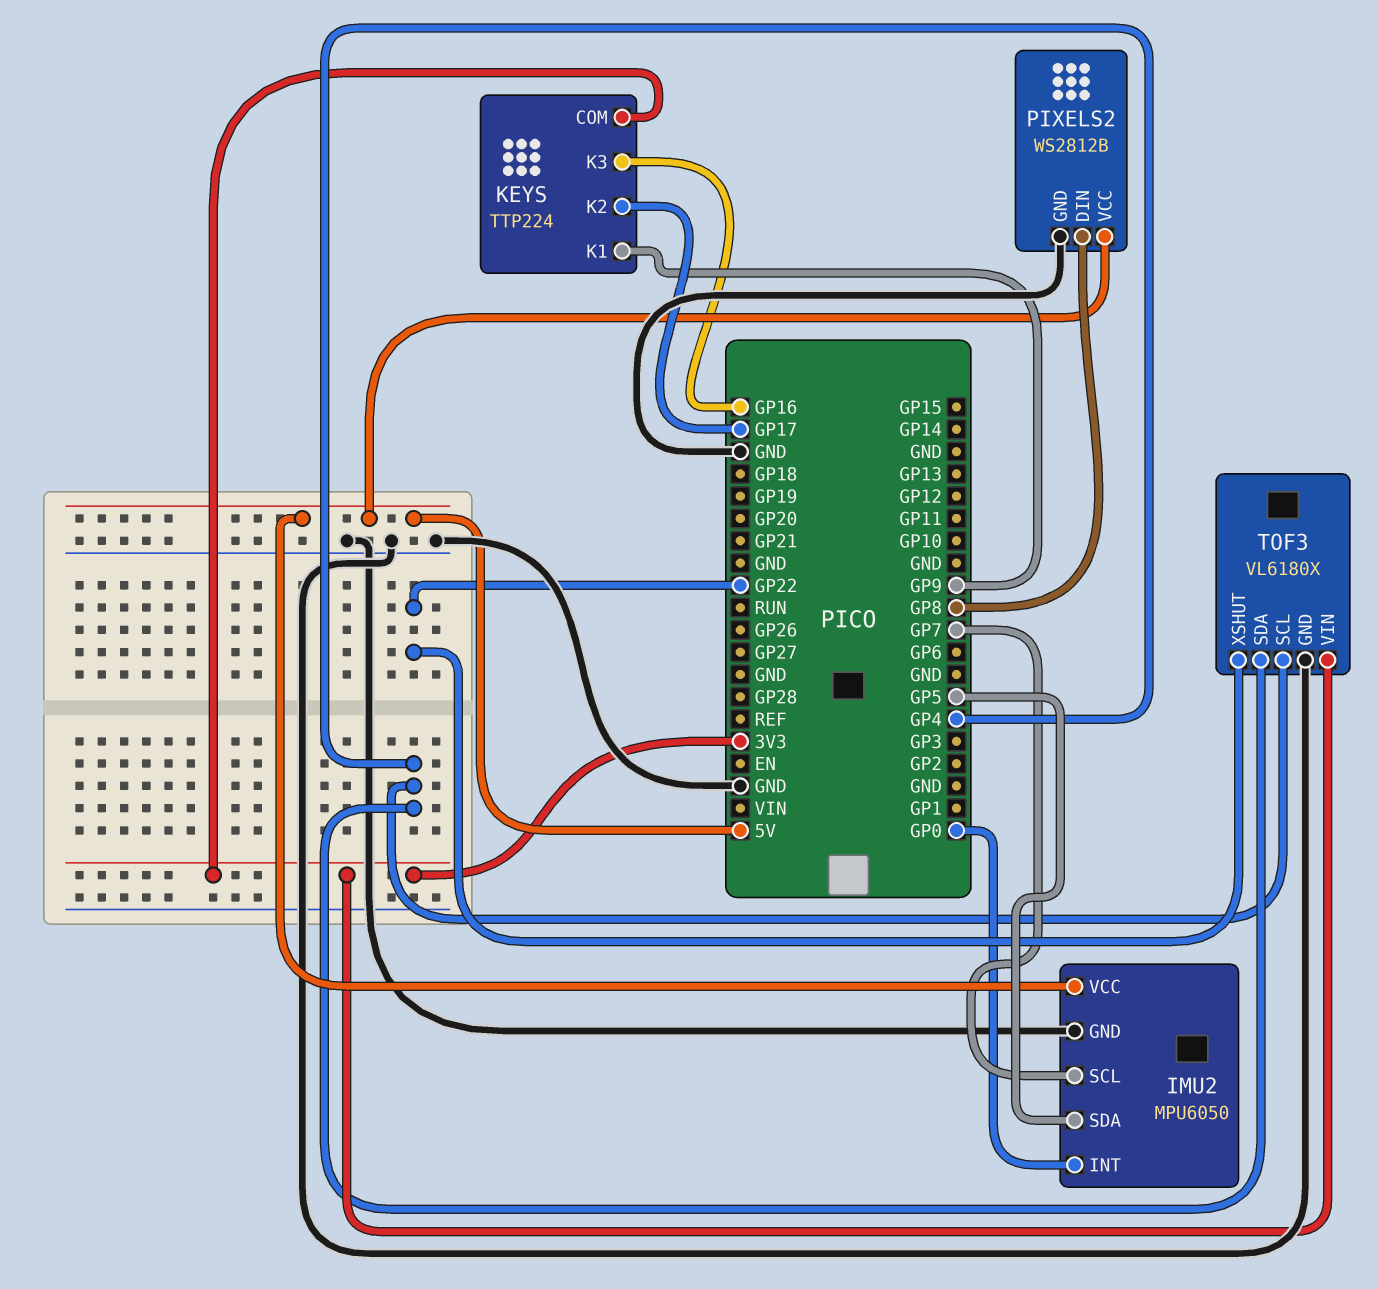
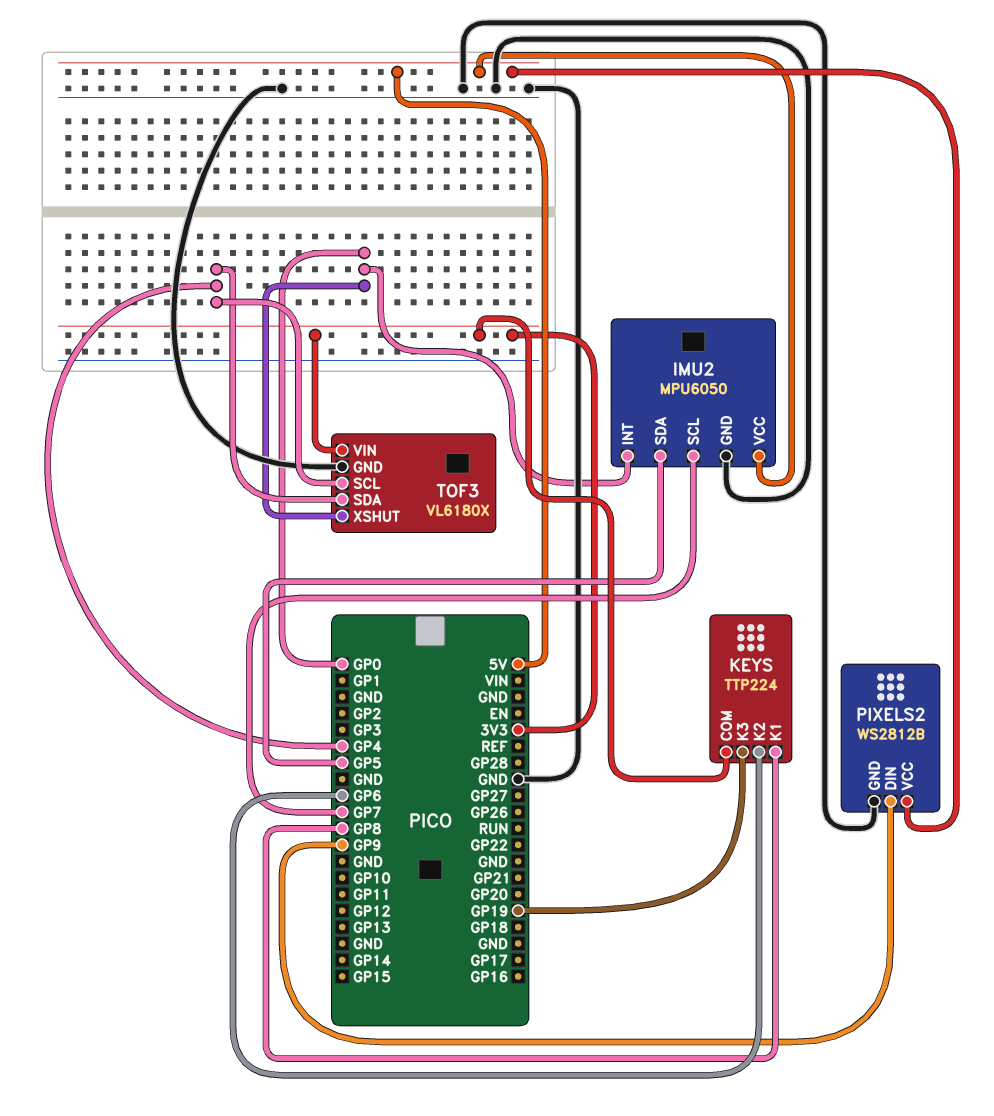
KEYS pin K1: GP9 -> GP8
KEYS pin K2: GP17 -> GP6
KEYS pin K3: GP16 -> GP19
PIXELS2 pin DIN: GP8 -> GP9
TOF3 pin XSHUT: GP22 -> GP0

